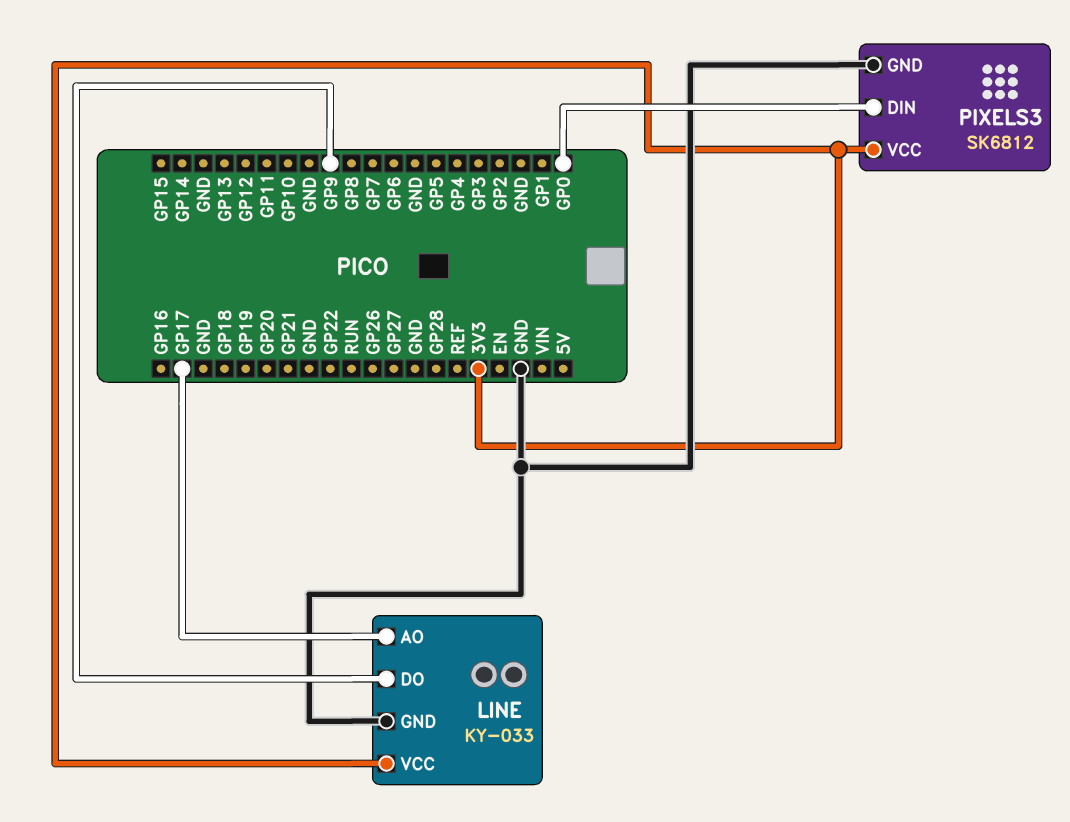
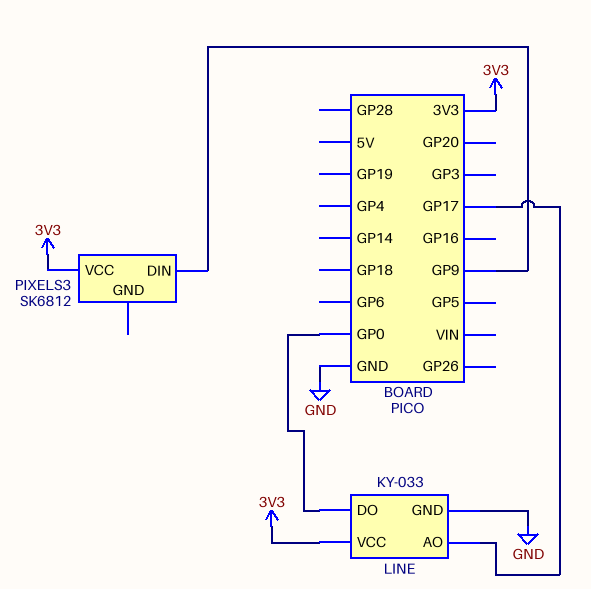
LINE pin DO: GP9 -> GP0
PIXELS3 pin DIN: GP0 -> GP9
PIXELS3 pin GND: GND -> none

